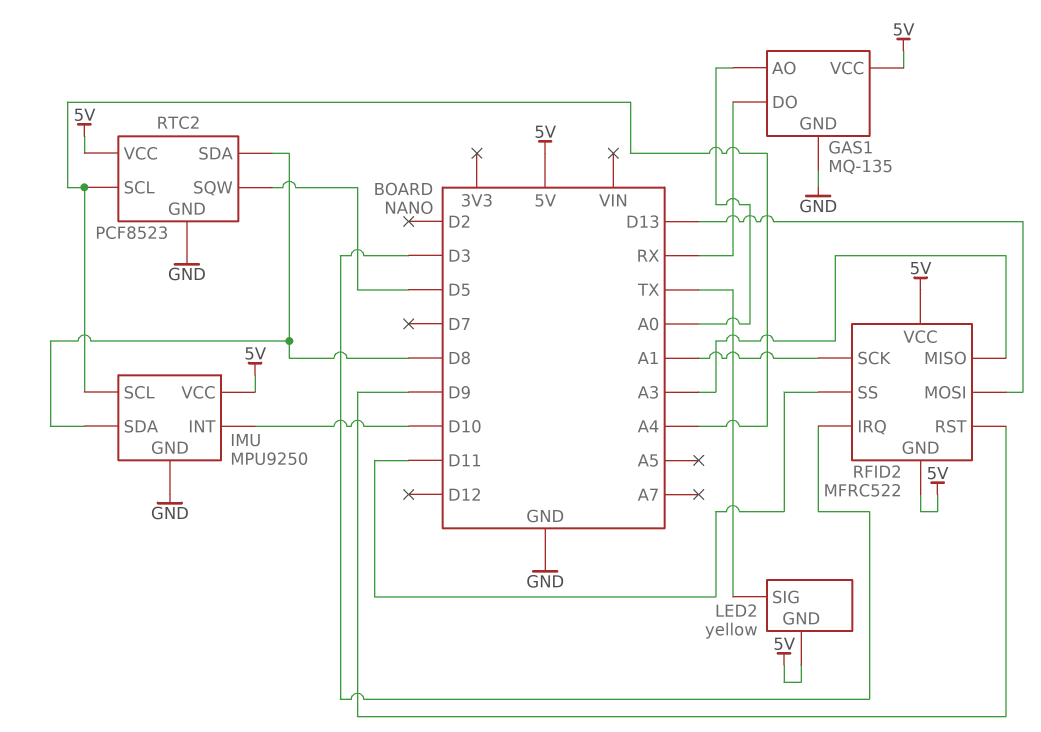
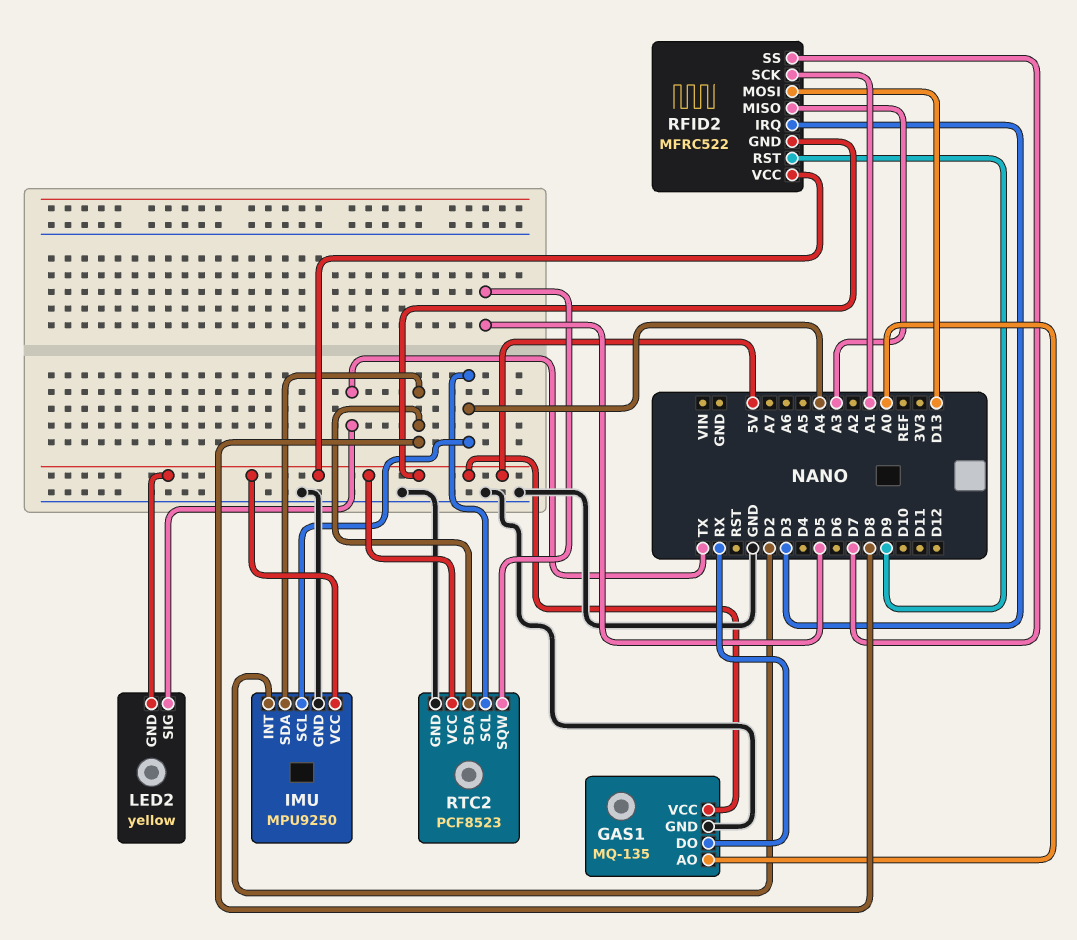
IMU pin INT: D10 -> D2
RFID2 pin SS: D11 -> D7

